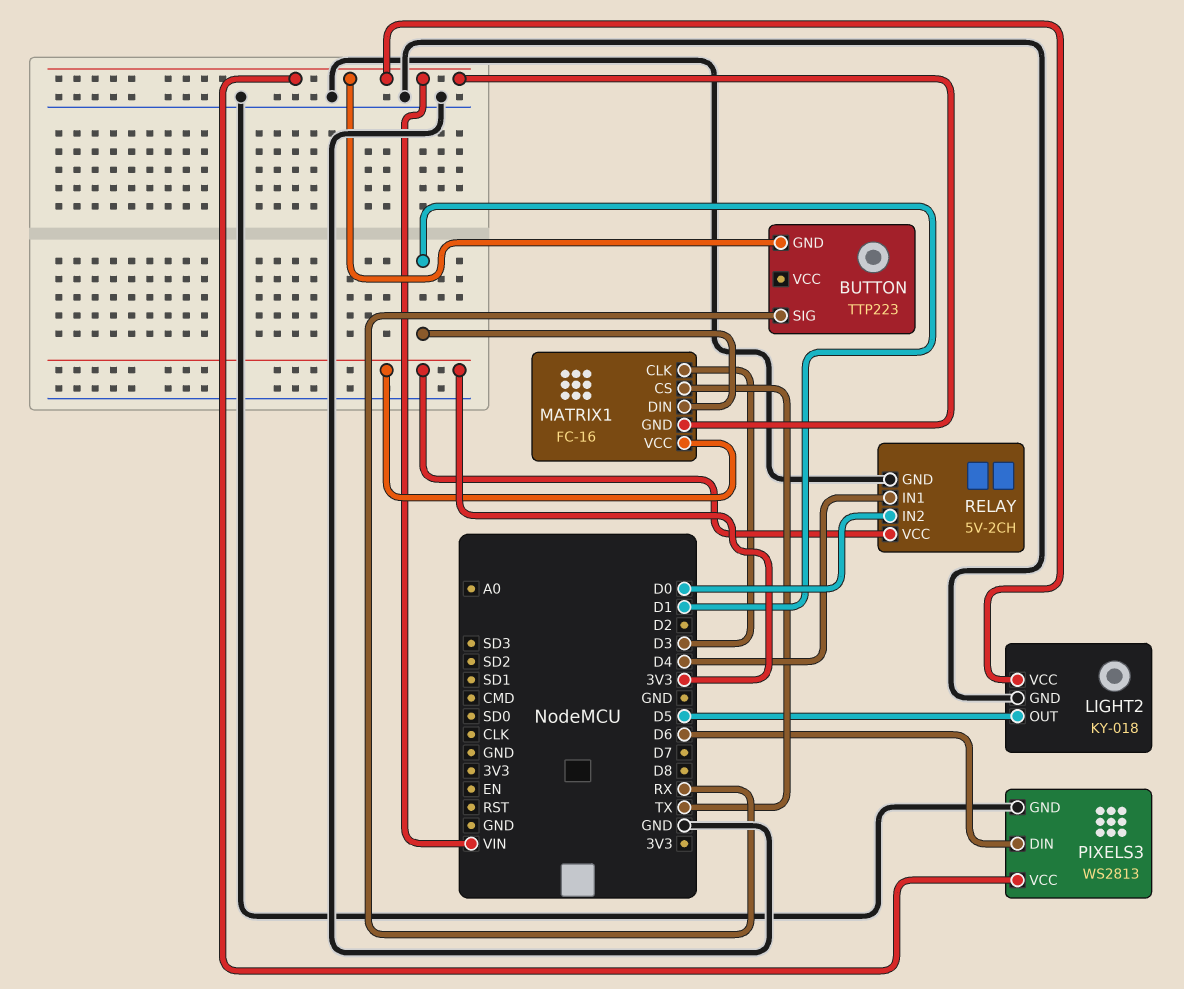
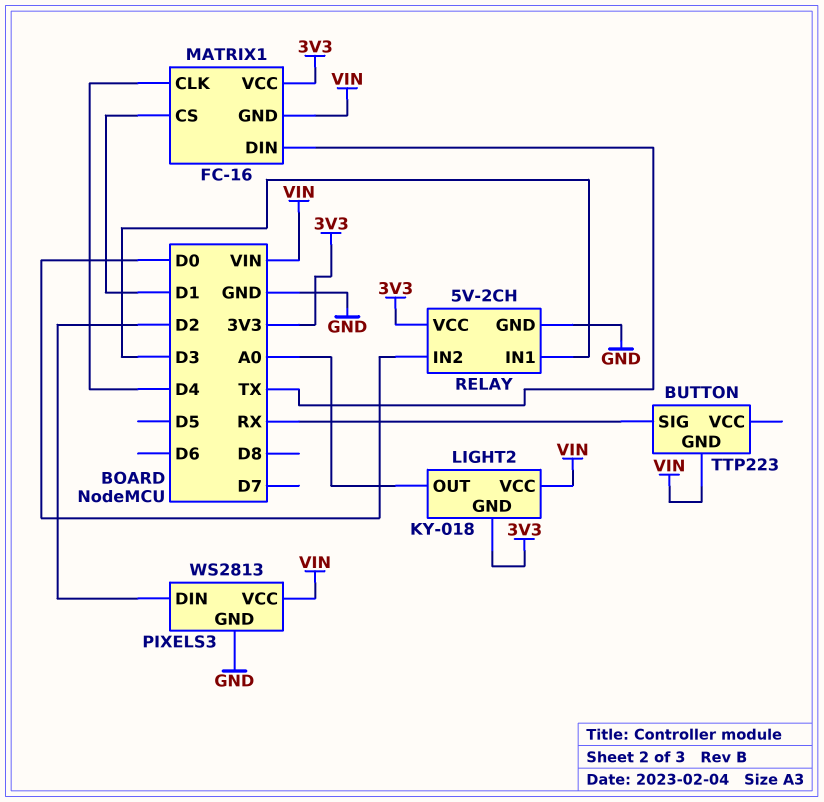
LIGHT2 pin GND: GND -> 3V3
LIGHT2 pin OUT: D5 -> A0
MATRIX1 pin CLK: D3 -> D4
MATRIX1 pin CS: TX -> D1
MATRIX1 pin DIN: D1 -> TX
PIXELS3 pin DIN: D6 -> D2
RELAY pin IN1: D4 -> D3

